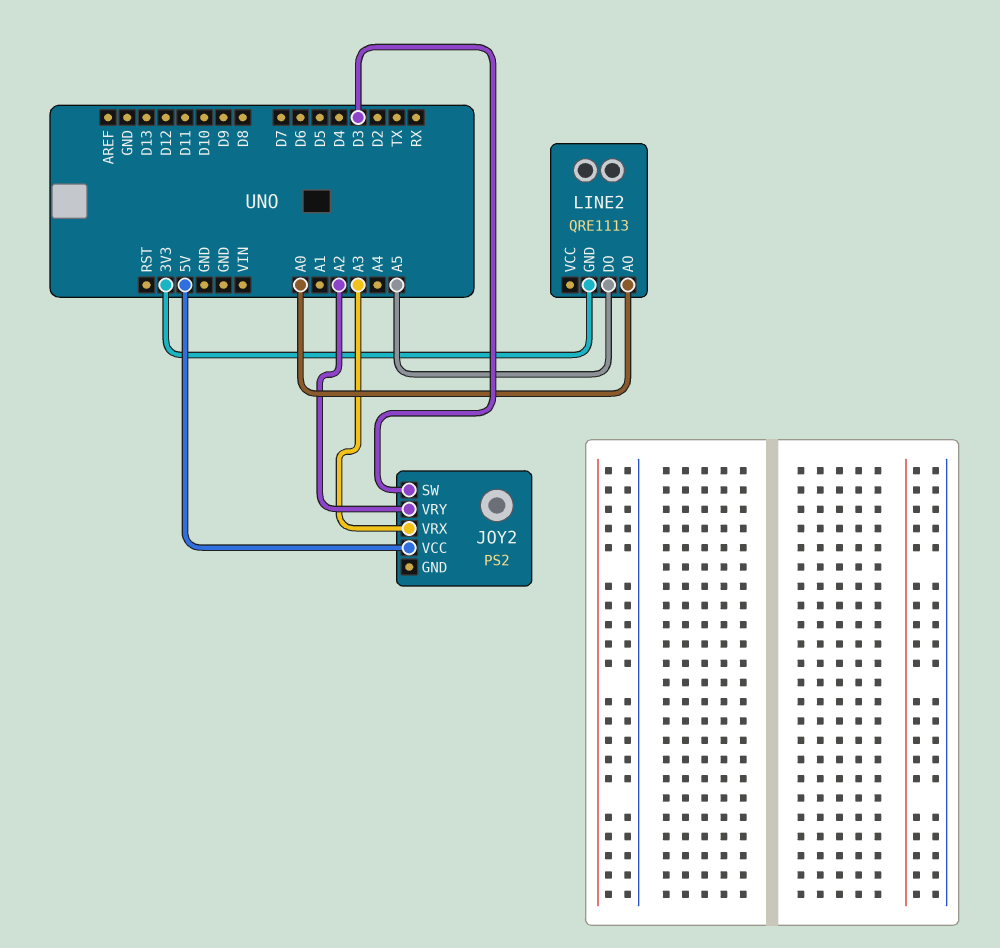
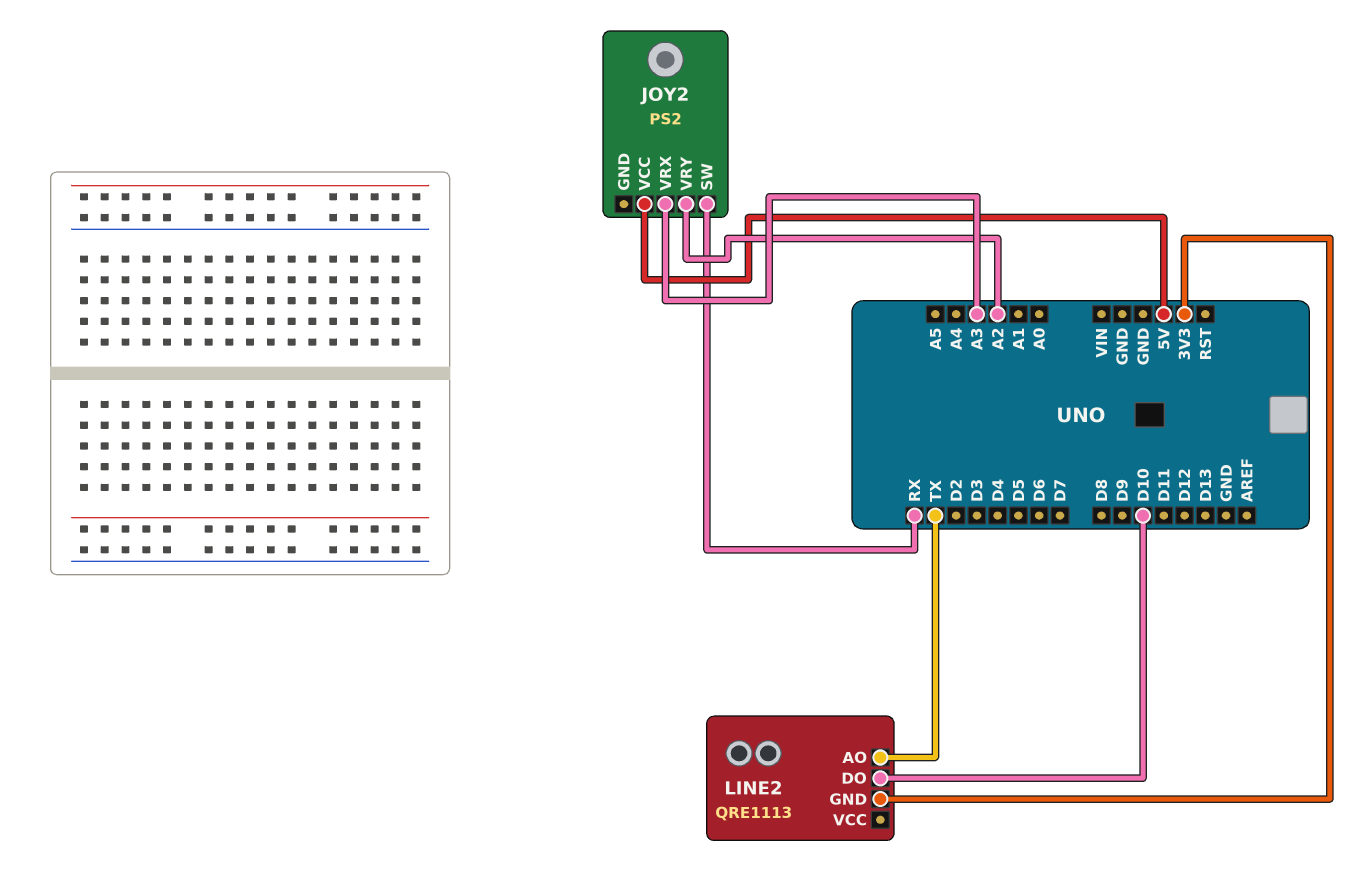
JOY2 pin SW: D3 -> RX
LINE2 pin AO: A0 -> TX
LINE2 pin DO: A5 -> D10

